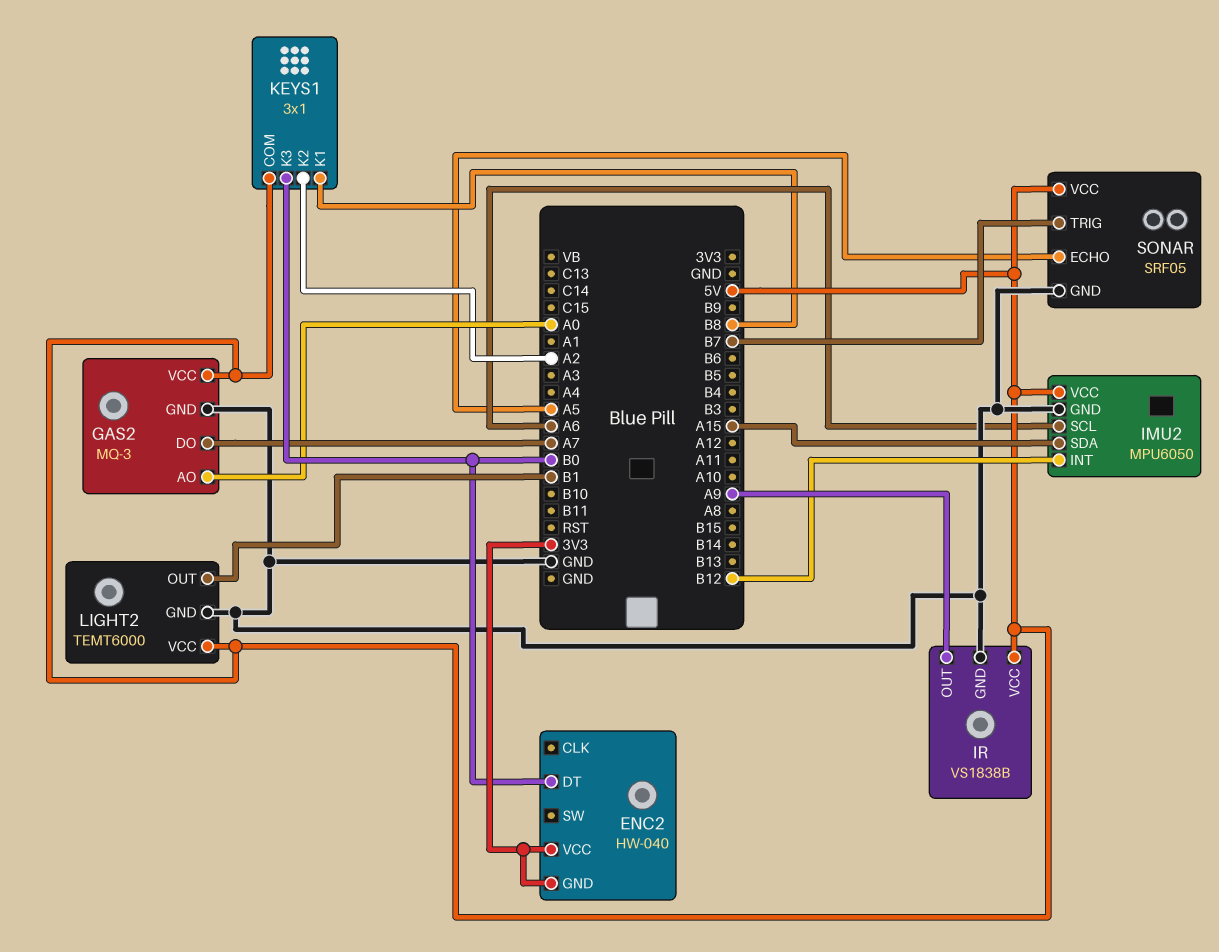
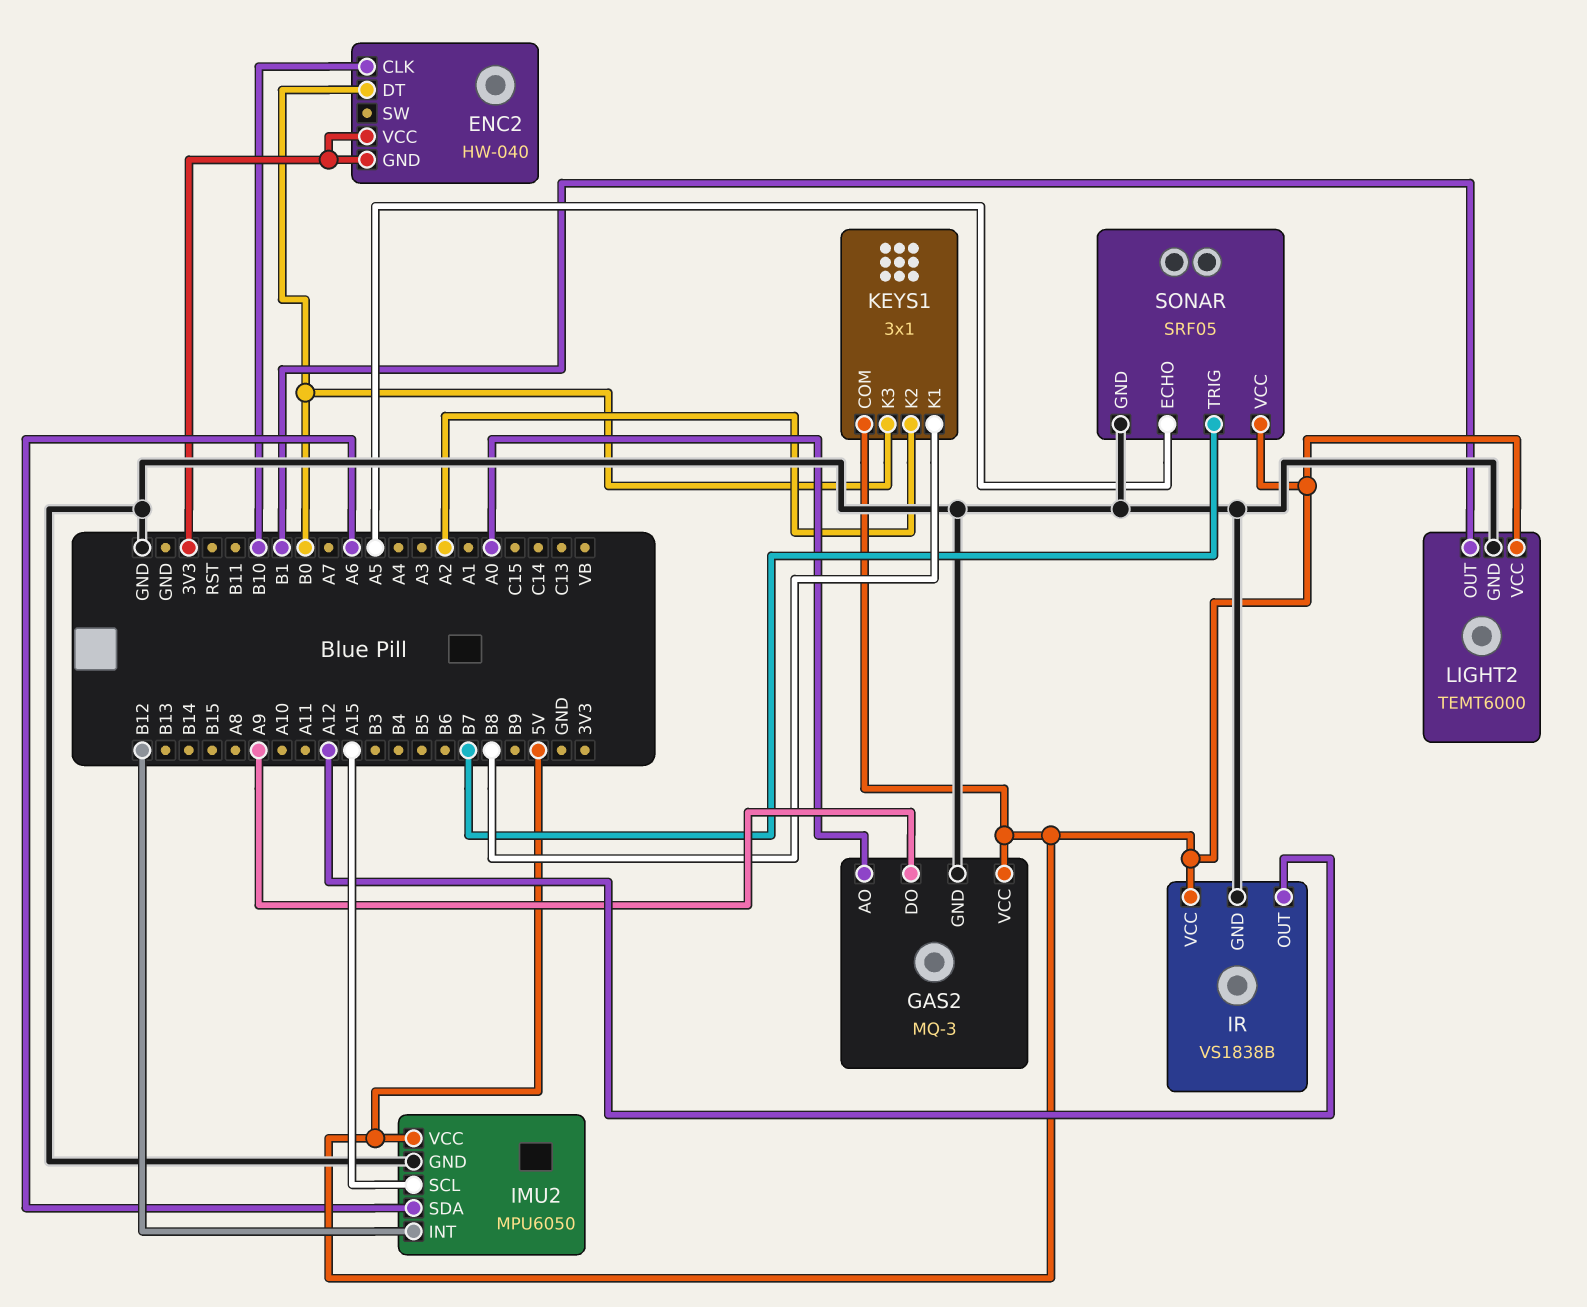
ENC2 pin CLK: none -> B10
GAS2 pin DO: A7 -> A9
IMU2 pin SCL: A6 -> A15
IMU2 pin SDA: A15 -> A6
IR pin OUT: A9 -> A12

